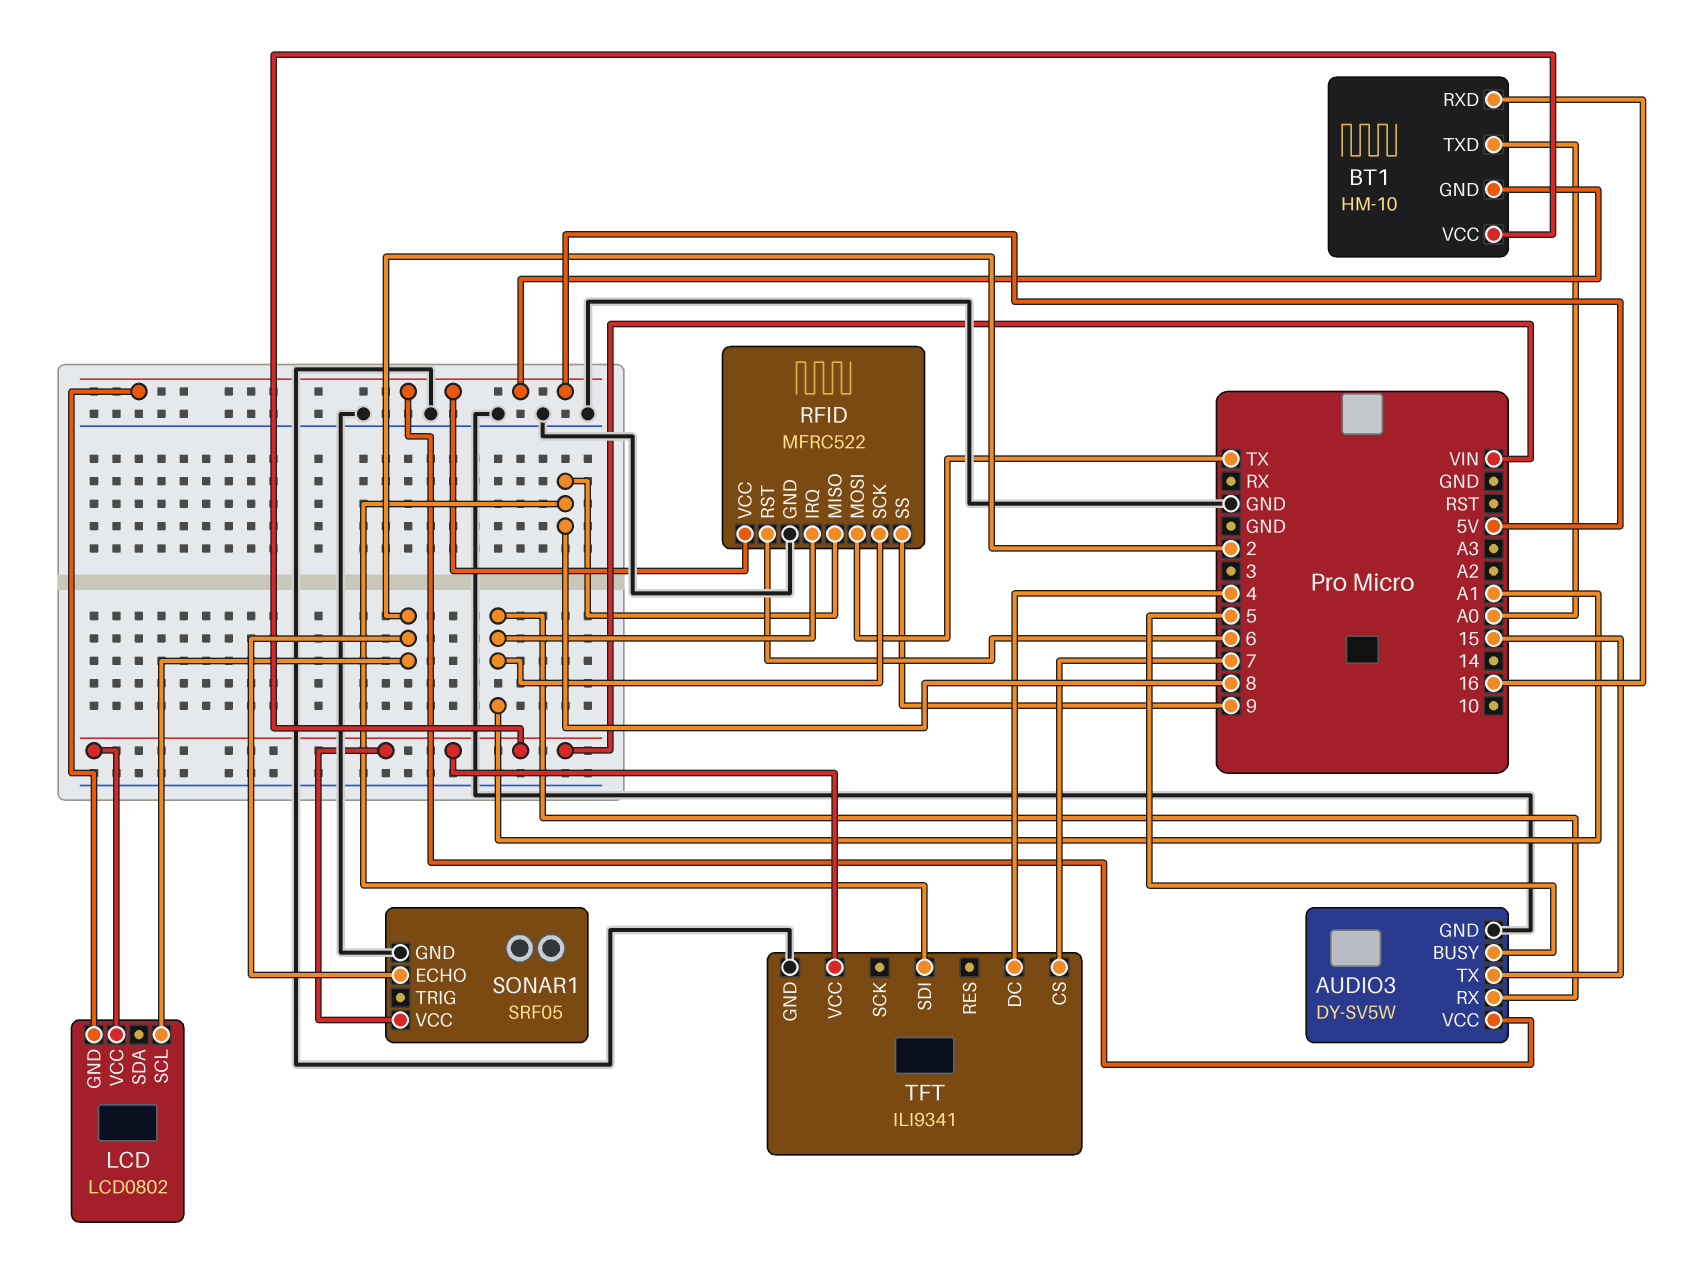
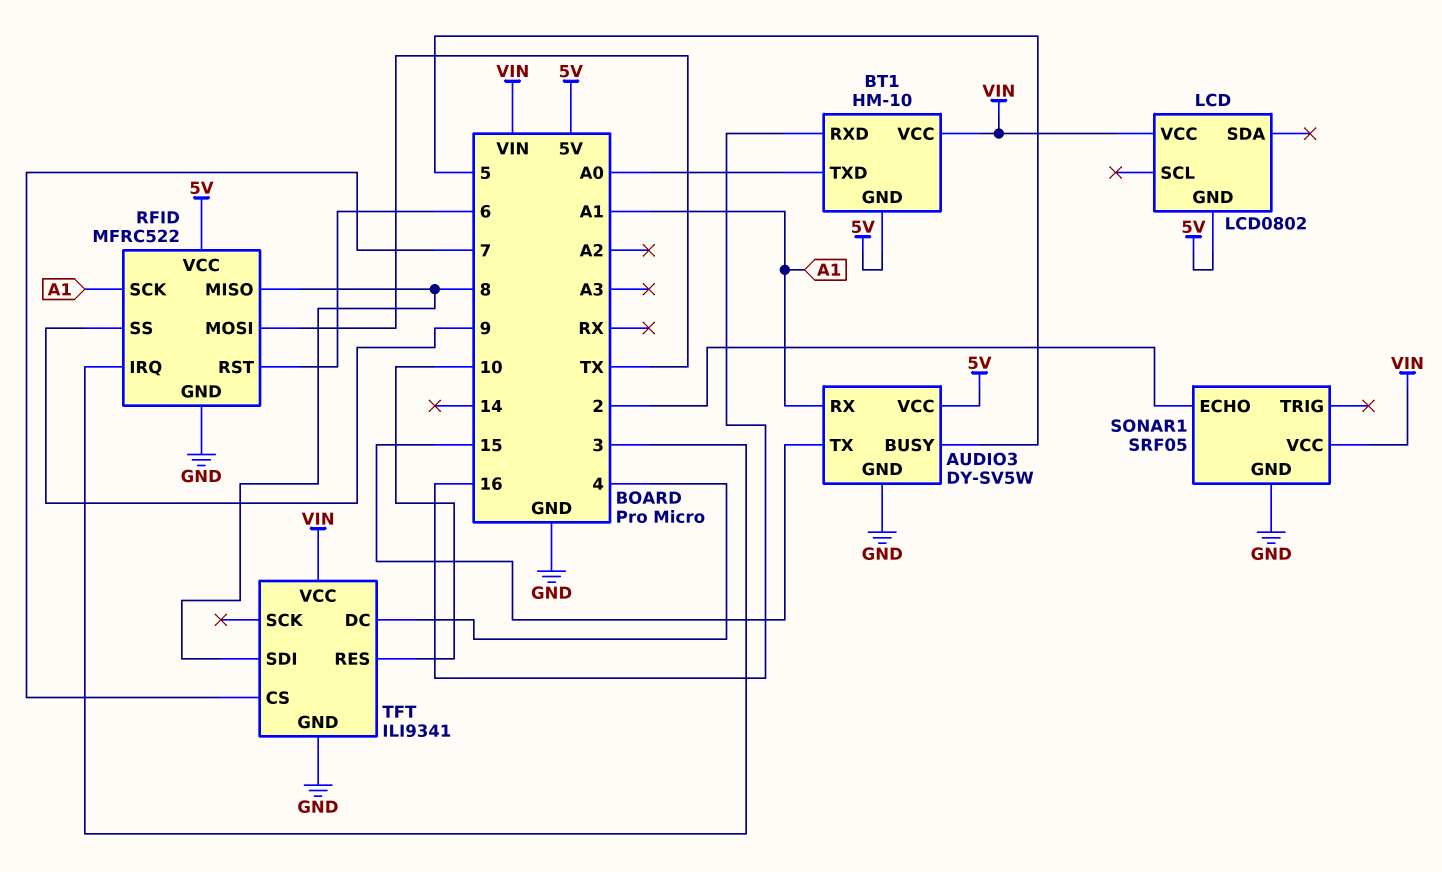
LCD pin SCL: 2 -> none
RFID pin IRQ: A1 -> 3
TFT pin RES: none -> 10

